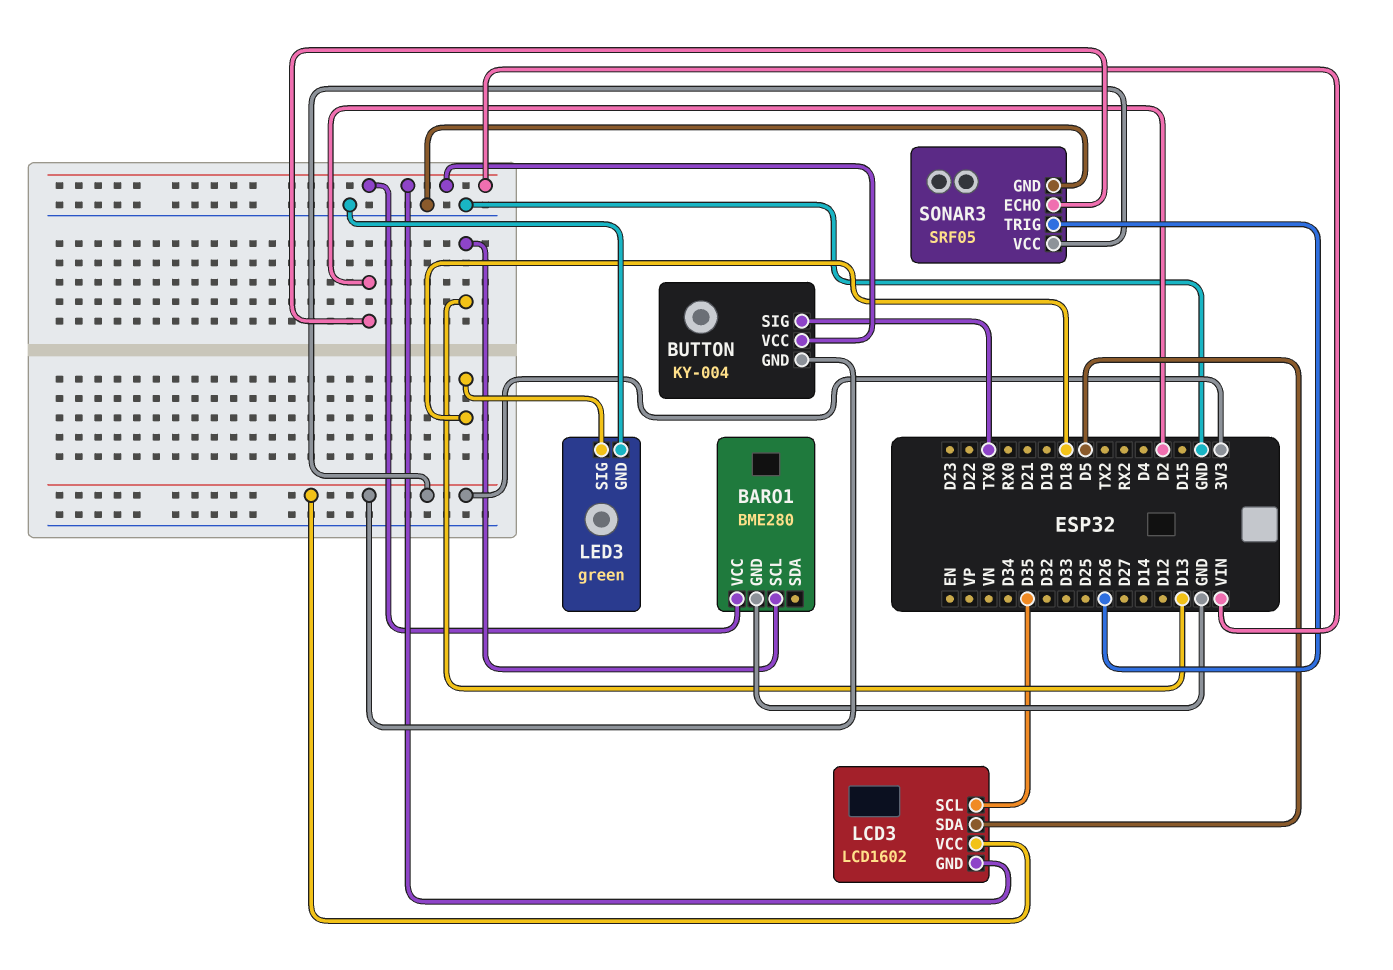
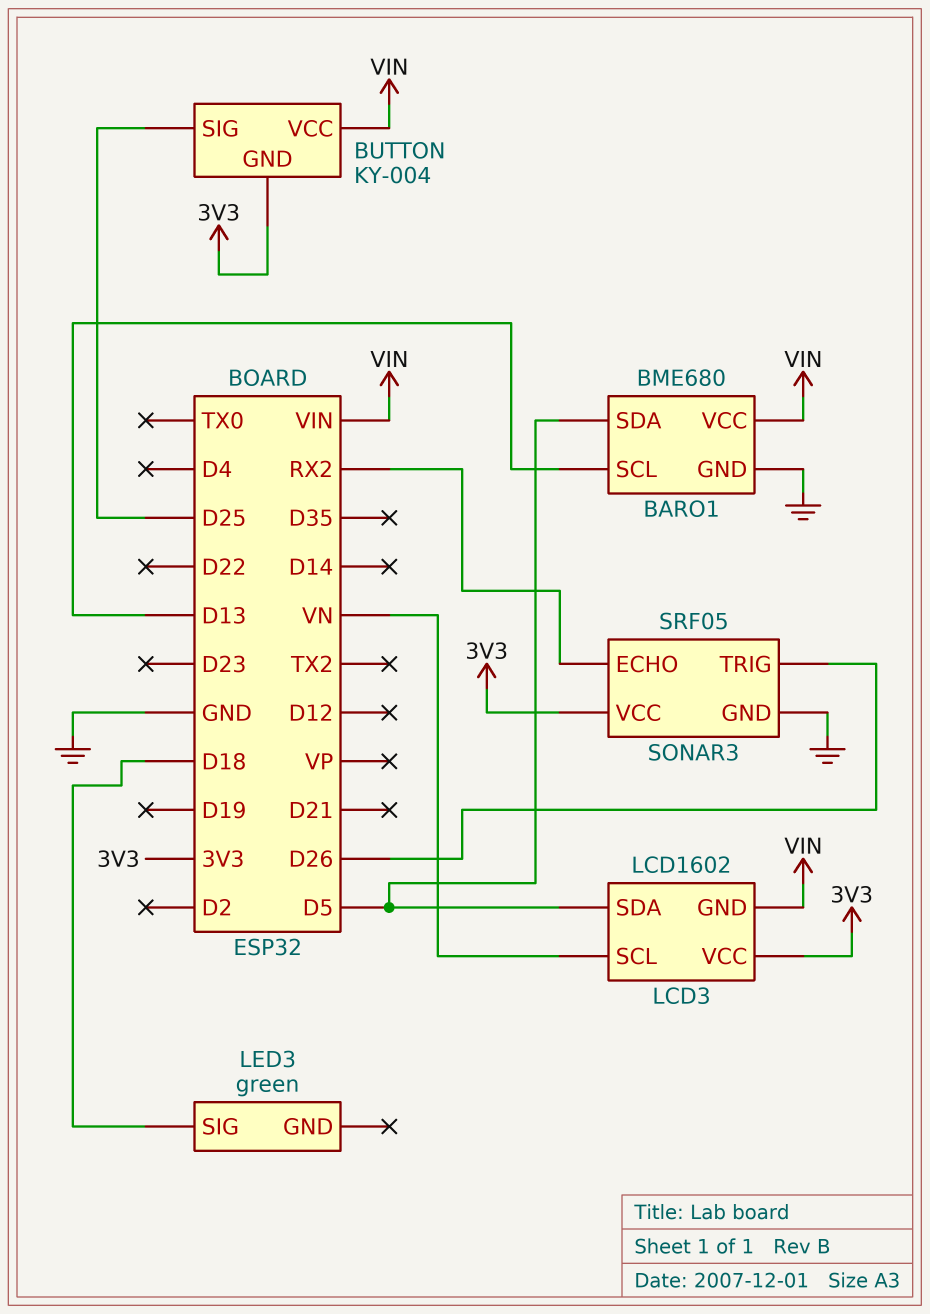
BARO1: BME280 -> BME680
BARO1 pin SDA: none -> D5
BUTTON pin SIG: TX0 -> D25
LCD3 pin SCL: D35 -> VN
LED3 pin GND: GND -> none
SONAR3 pin ECHO: D2 -> RX2

